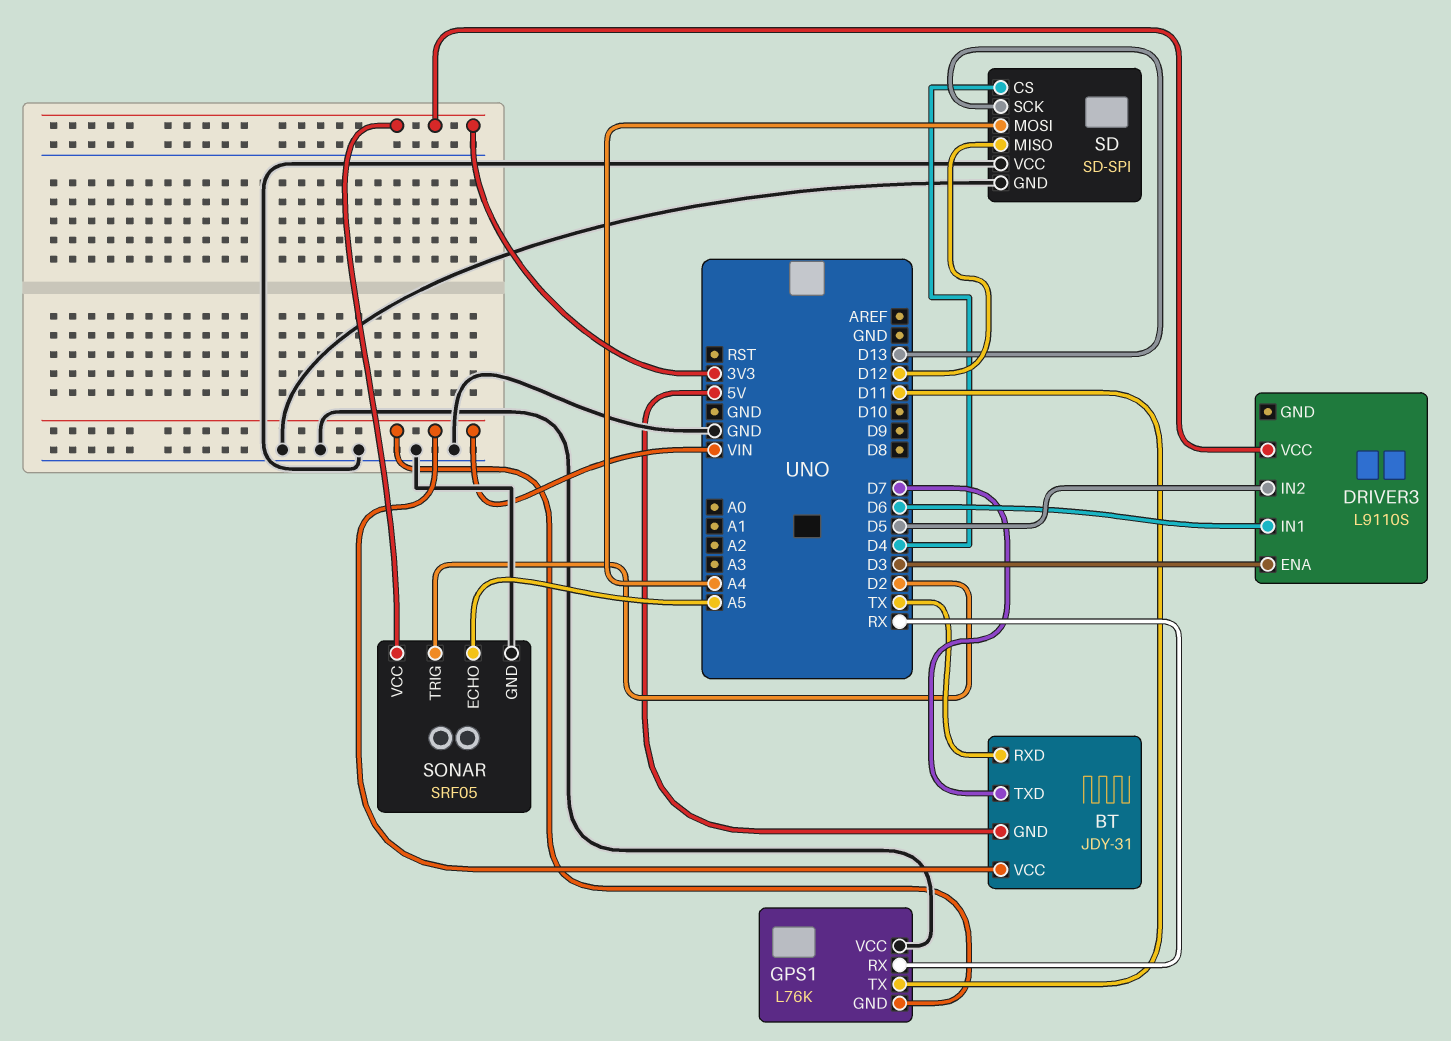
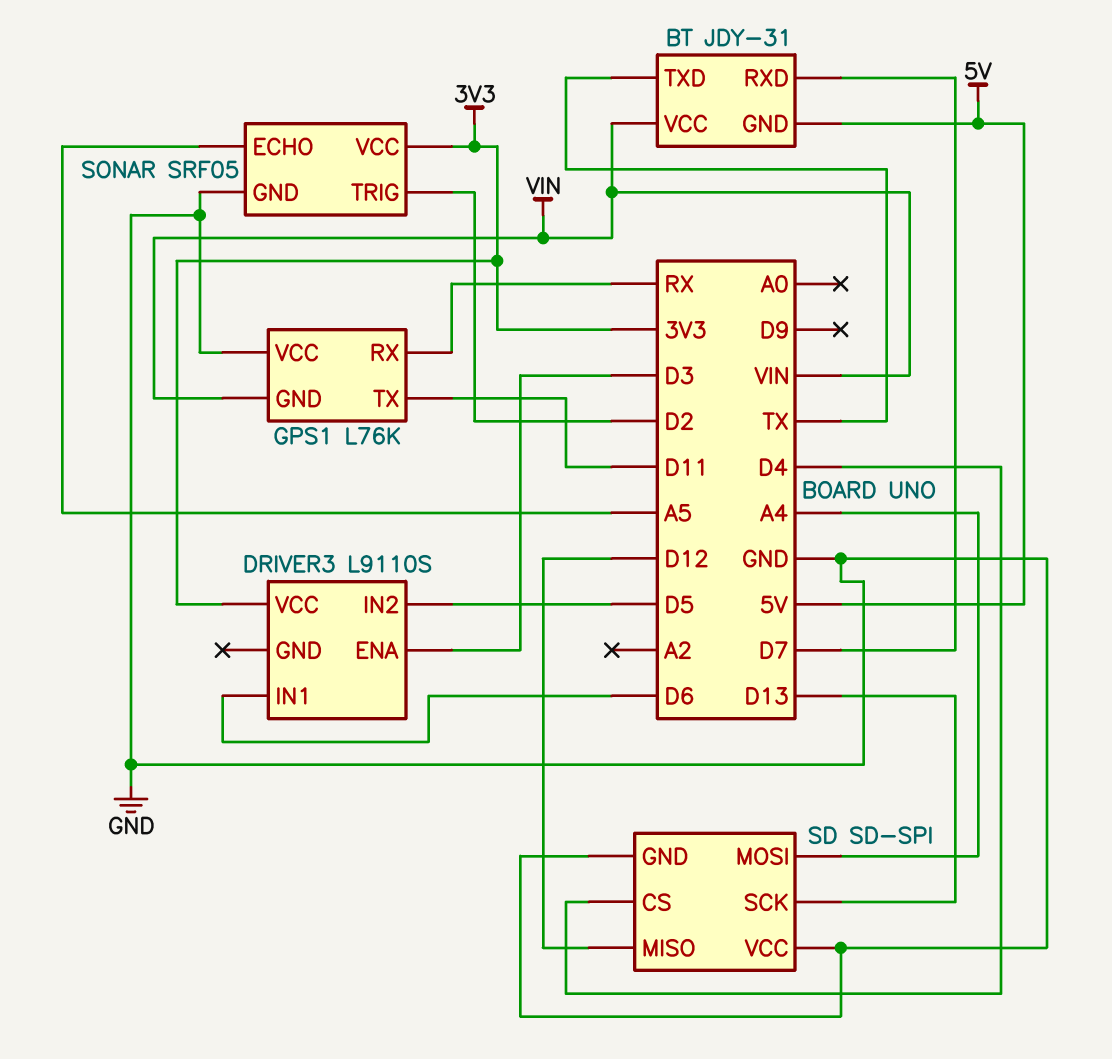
BT pin RXD: TX -> D7
BT pin TXD: D7 -> TX

